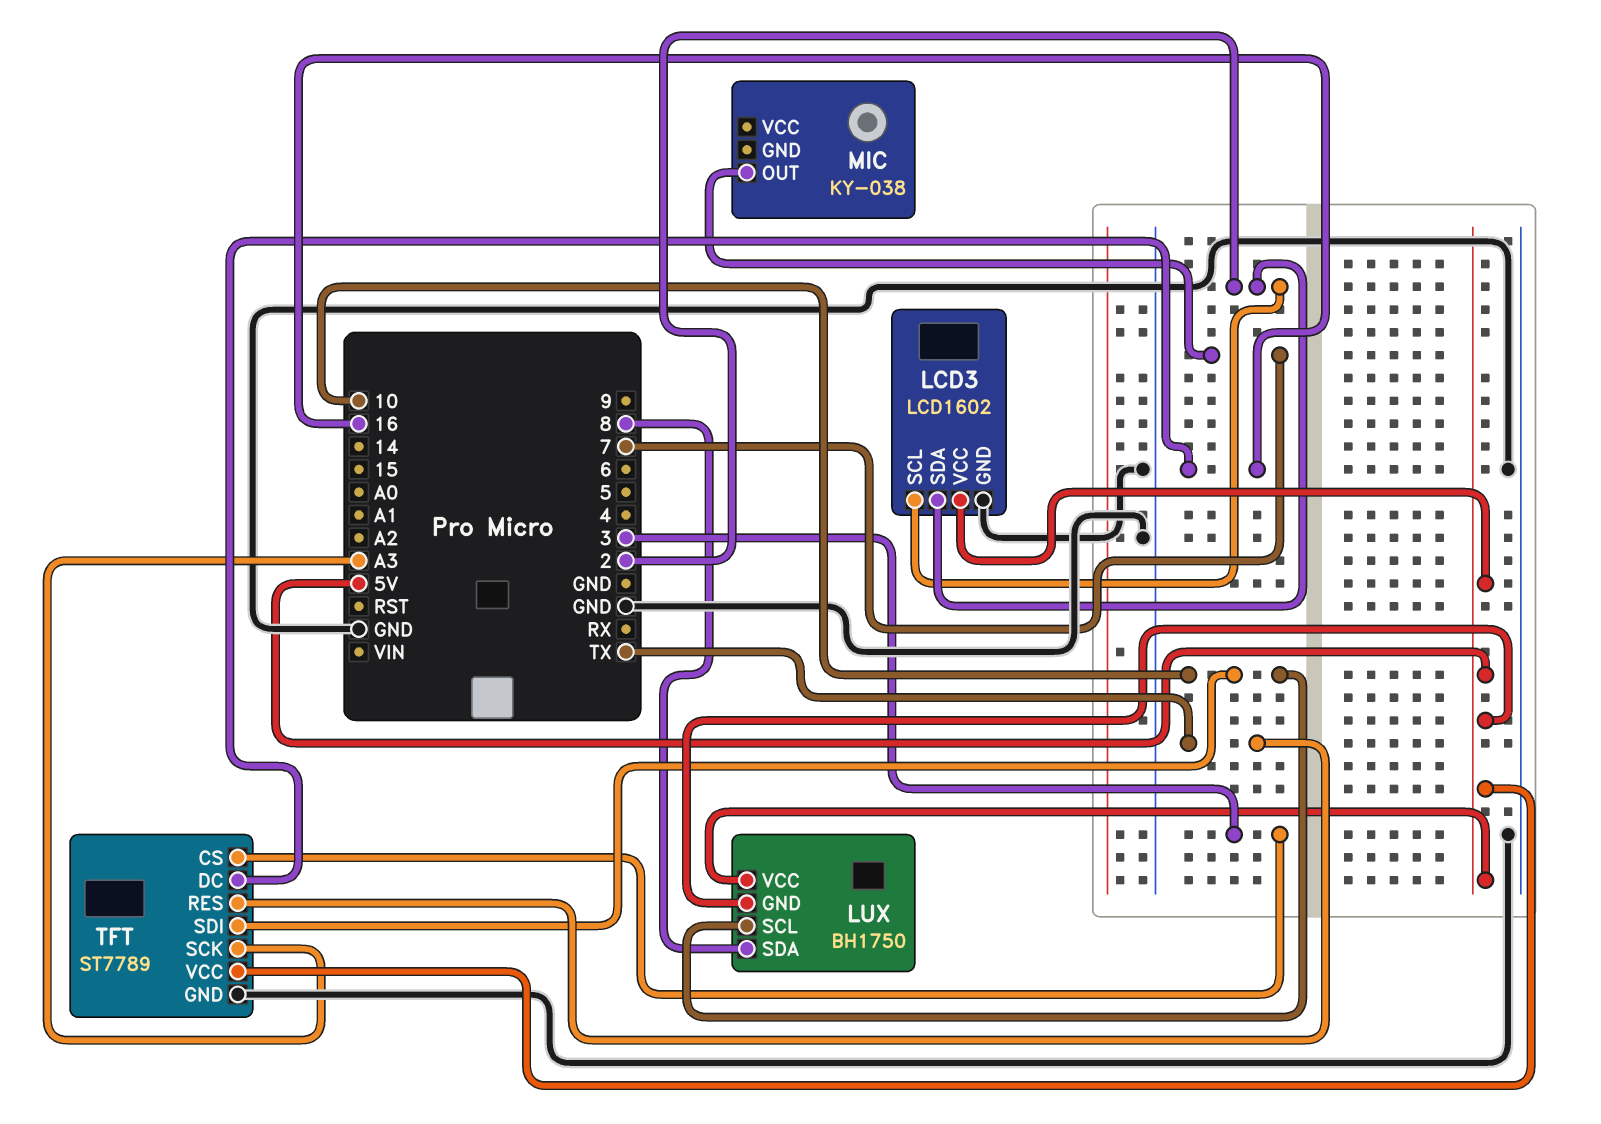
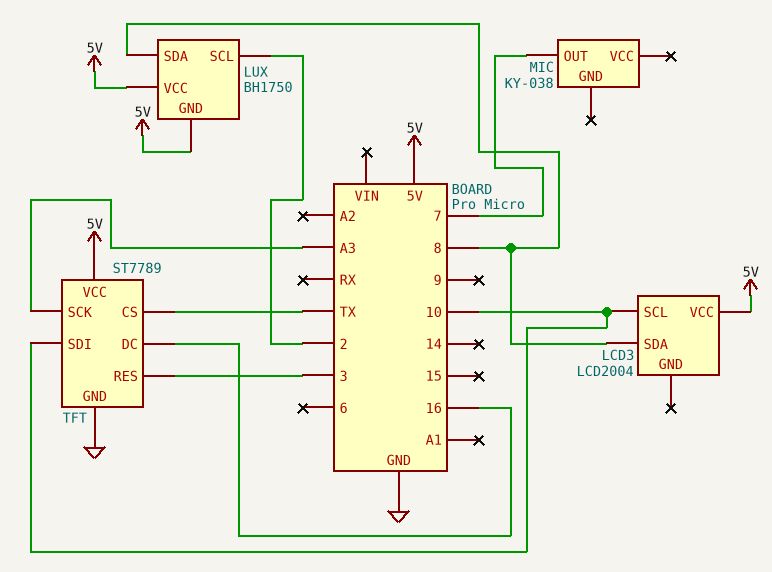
LCD3: LCD1602 -> LCD2004
LCD3 pin GND: GND -> none
LCD3 pin SCL: 2 -> 10
LCD3 pin SDA: 2 -> 8
LUX pin SCL: 10 -> 2
TFT pin CS: 3 -> TX
TFT pin RES: TX -> 3

